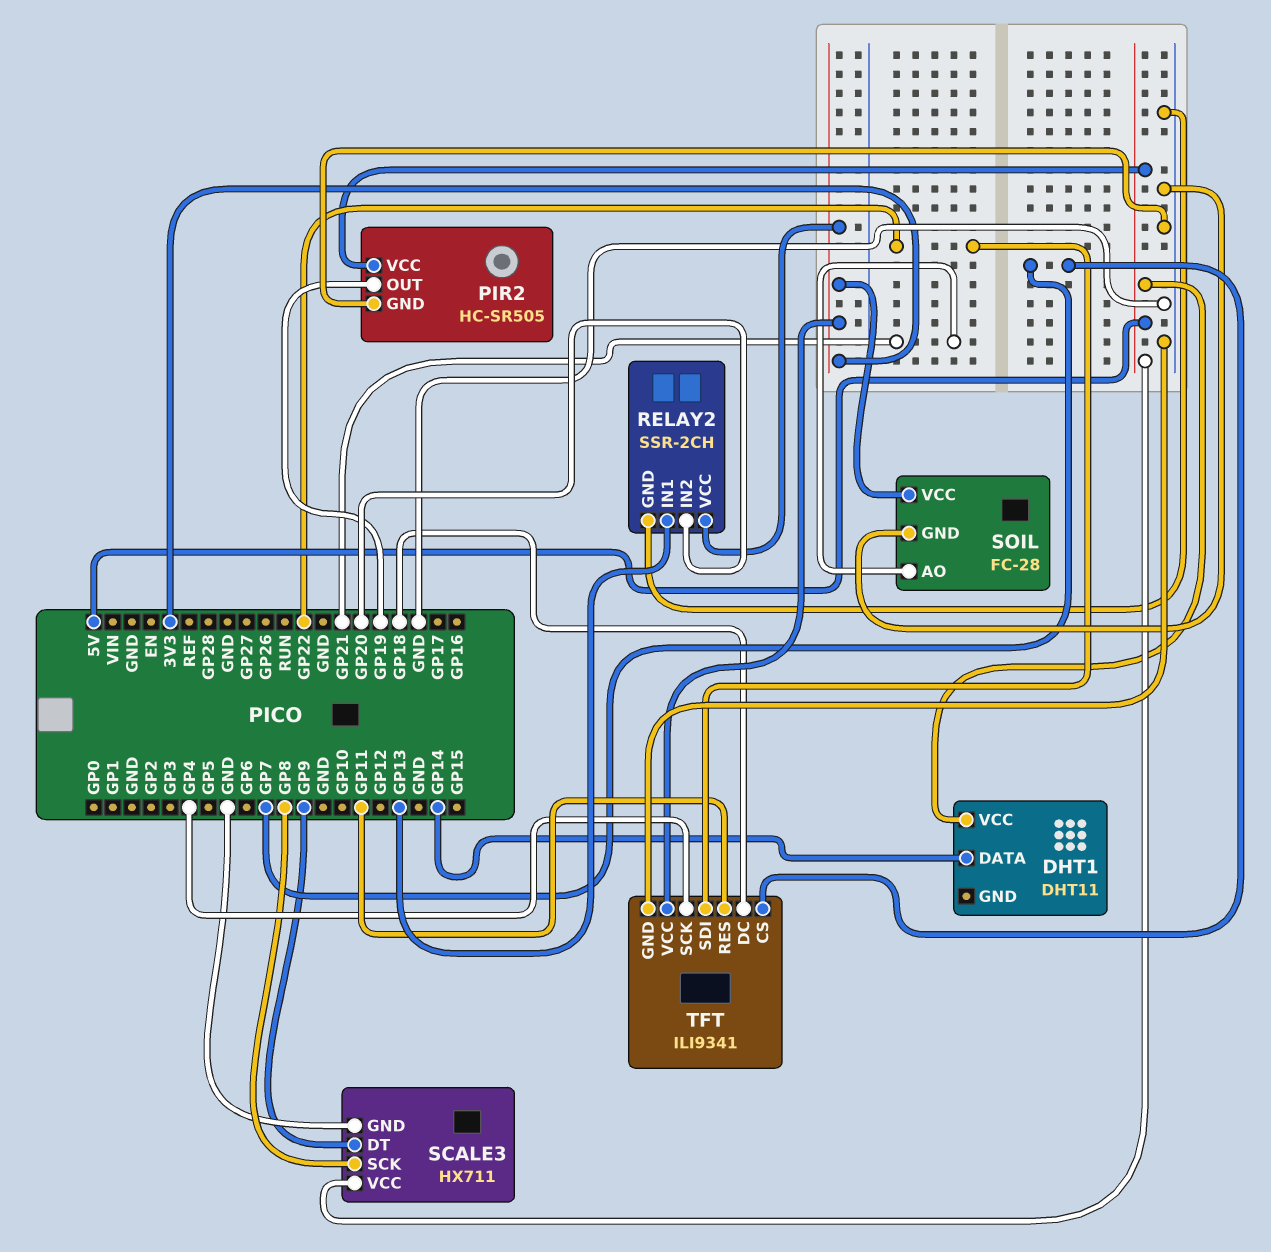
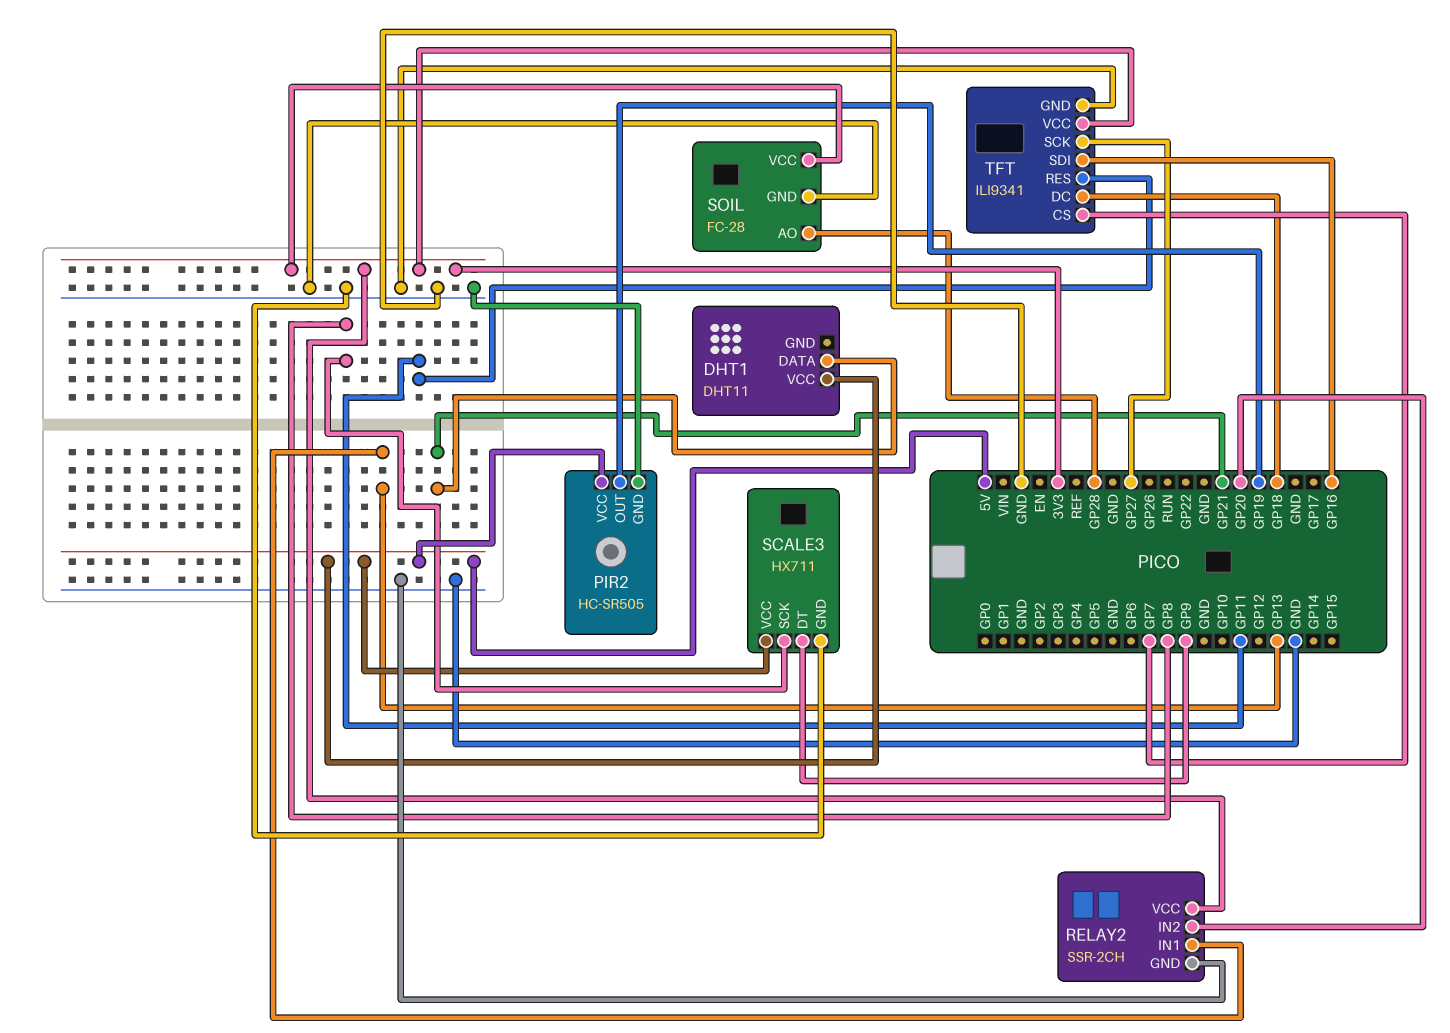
DHT1 pin DATA: GP14 -> GP21
SOIL pin AO: GP21 -> GP28
TFT pin SCK: GP4 -> GP27
TFT pin SDI: GP22 -> GP16

